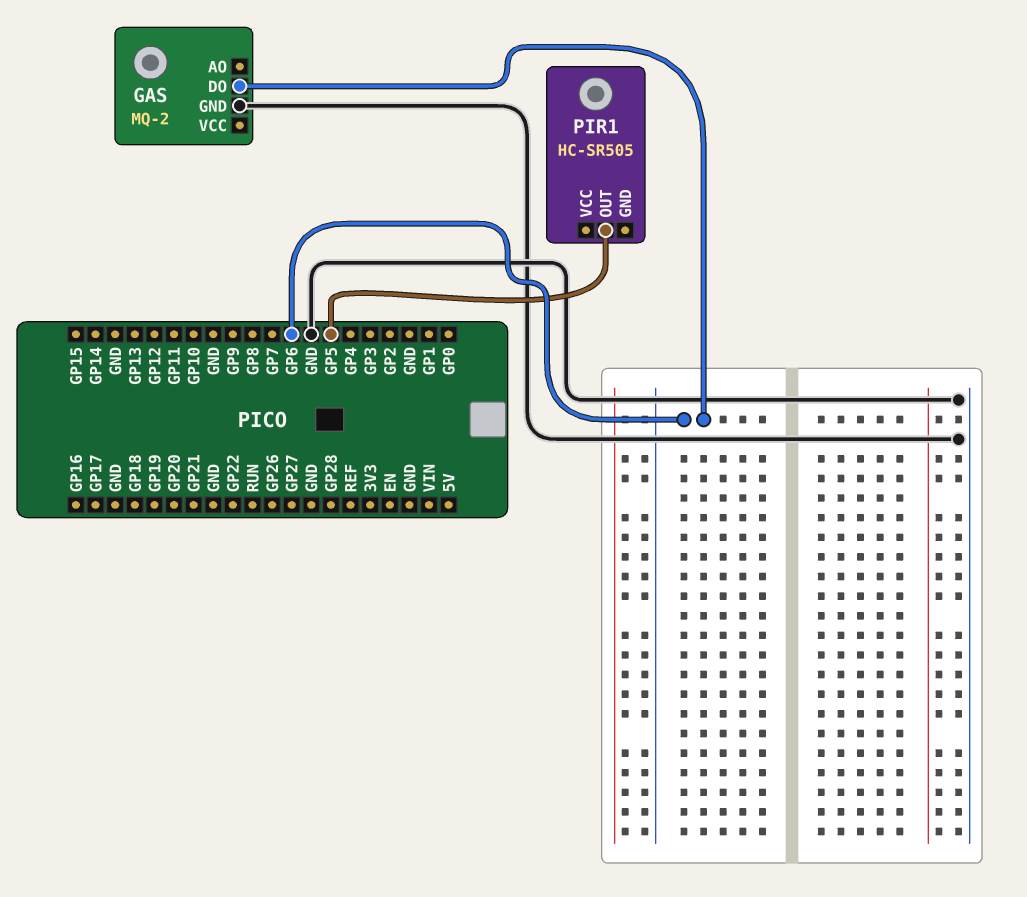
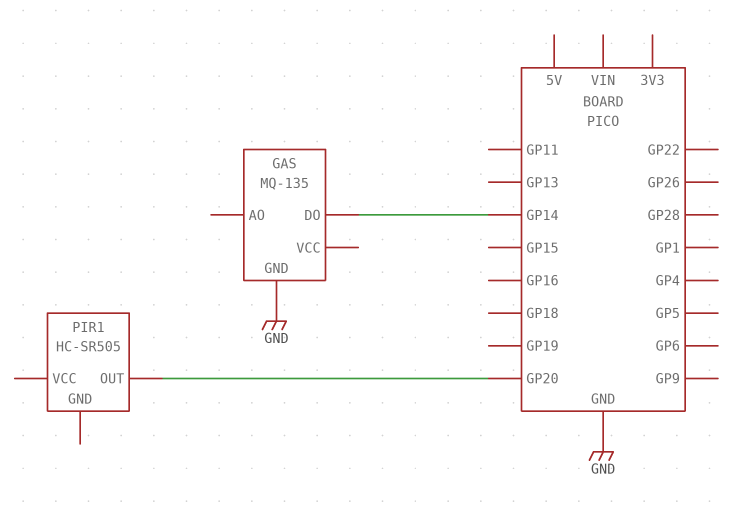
GAS: MQ-2 -> MQ-135
GAS pin DO: GP6 -> GP14
PIR1 pin OUT: GP5 -> GP20

